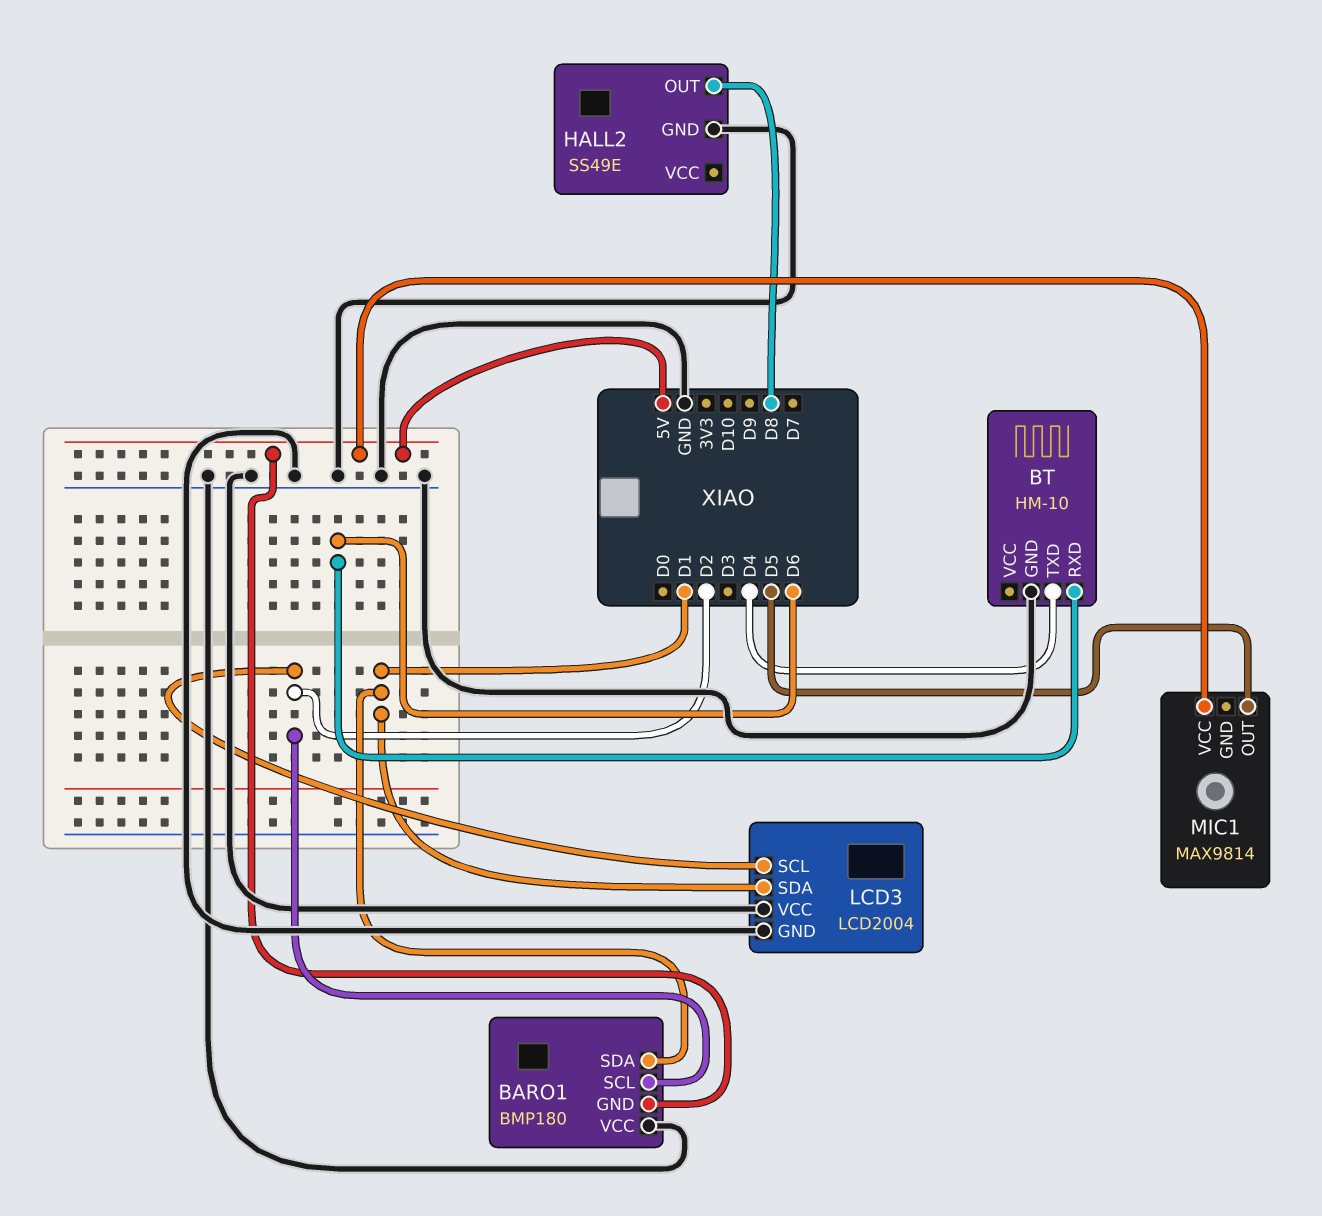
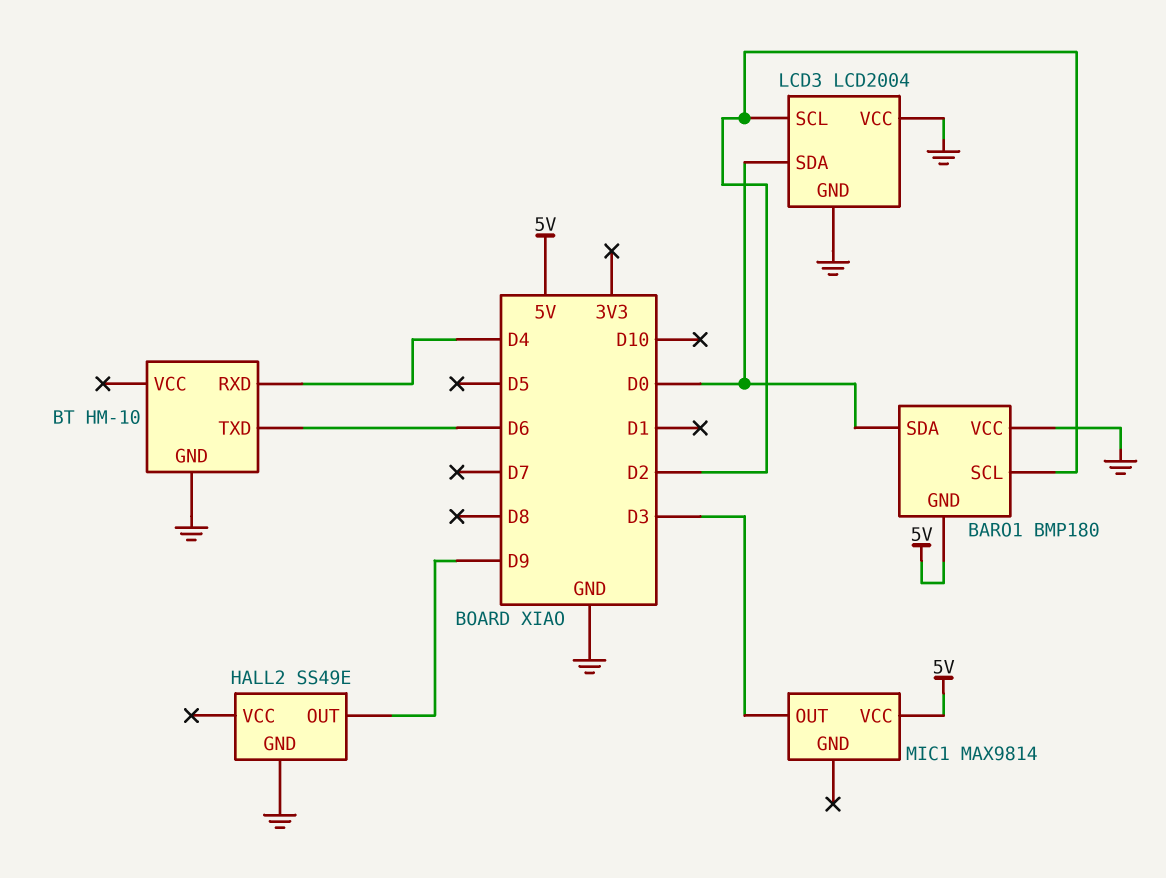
BARO1 pin SDA: D1 -> D0
BT pin RXD: D6 -> D4
BT pin TXD: D4 -> D6
HALL2 pin OUT: D8 -> D9
LCD3 pin SDA: D1 -> D0
MIC1 pin OUT: D5 -> D3

